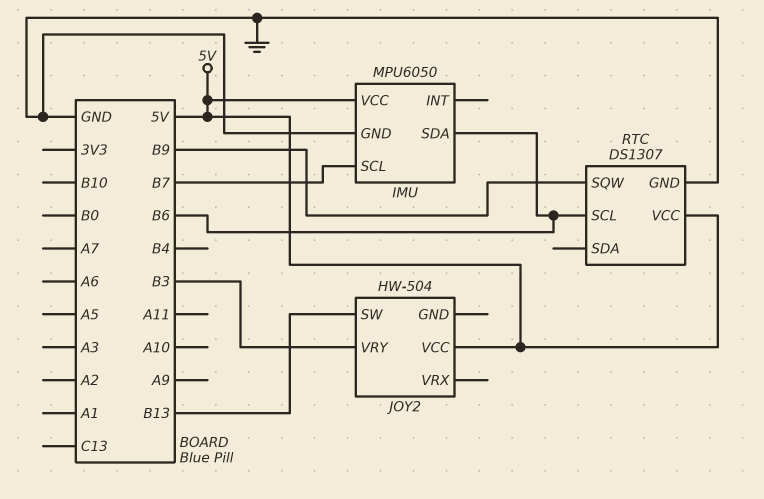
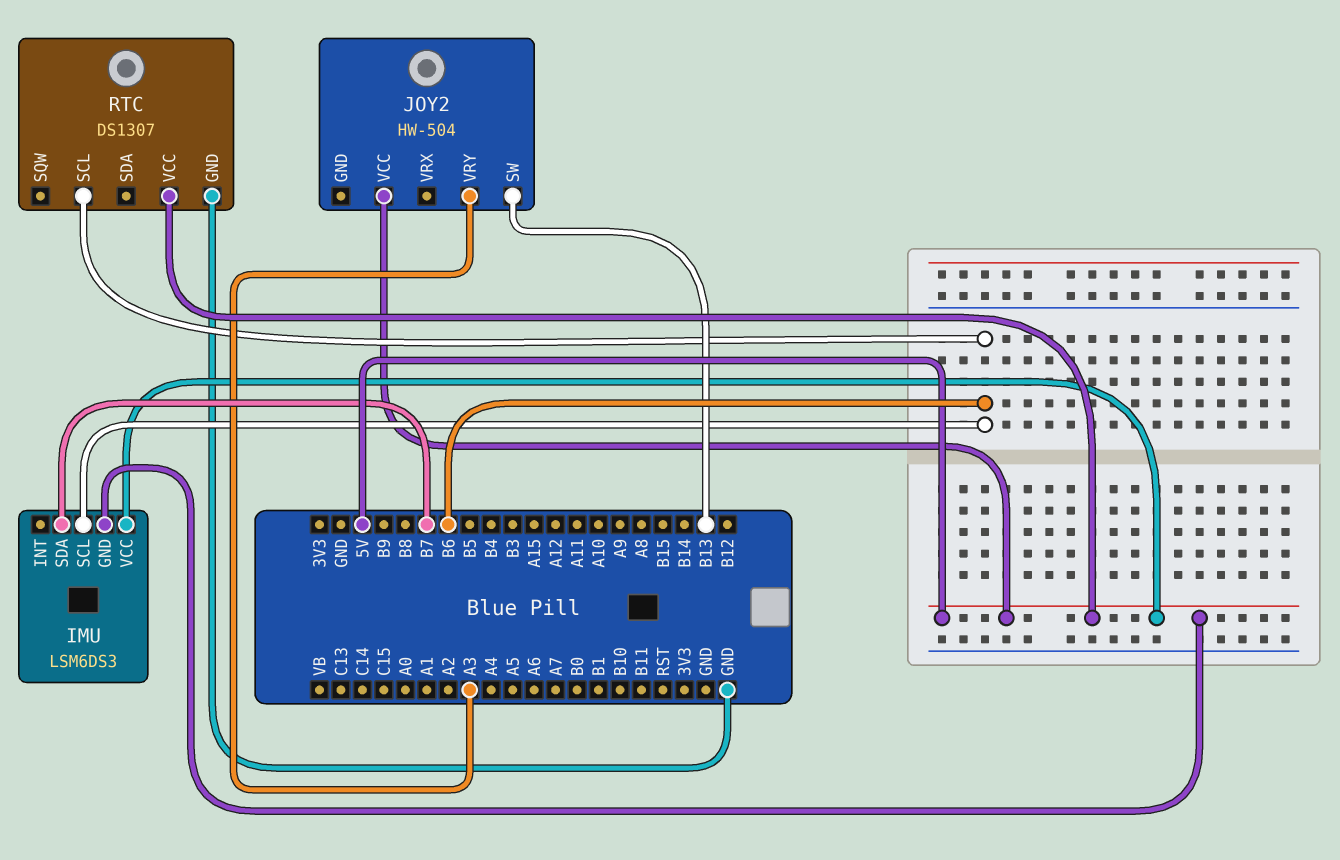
IMU: MPU6050 -> LSM6DS3
IMU pin GND: GND -> 5V
IMU pin SCL: B7 -> B6
IMU pin SDA: B6 -> B7
JOY2 pin VRY: B3 -> A3
RTC pin SQW: B9 -> none

